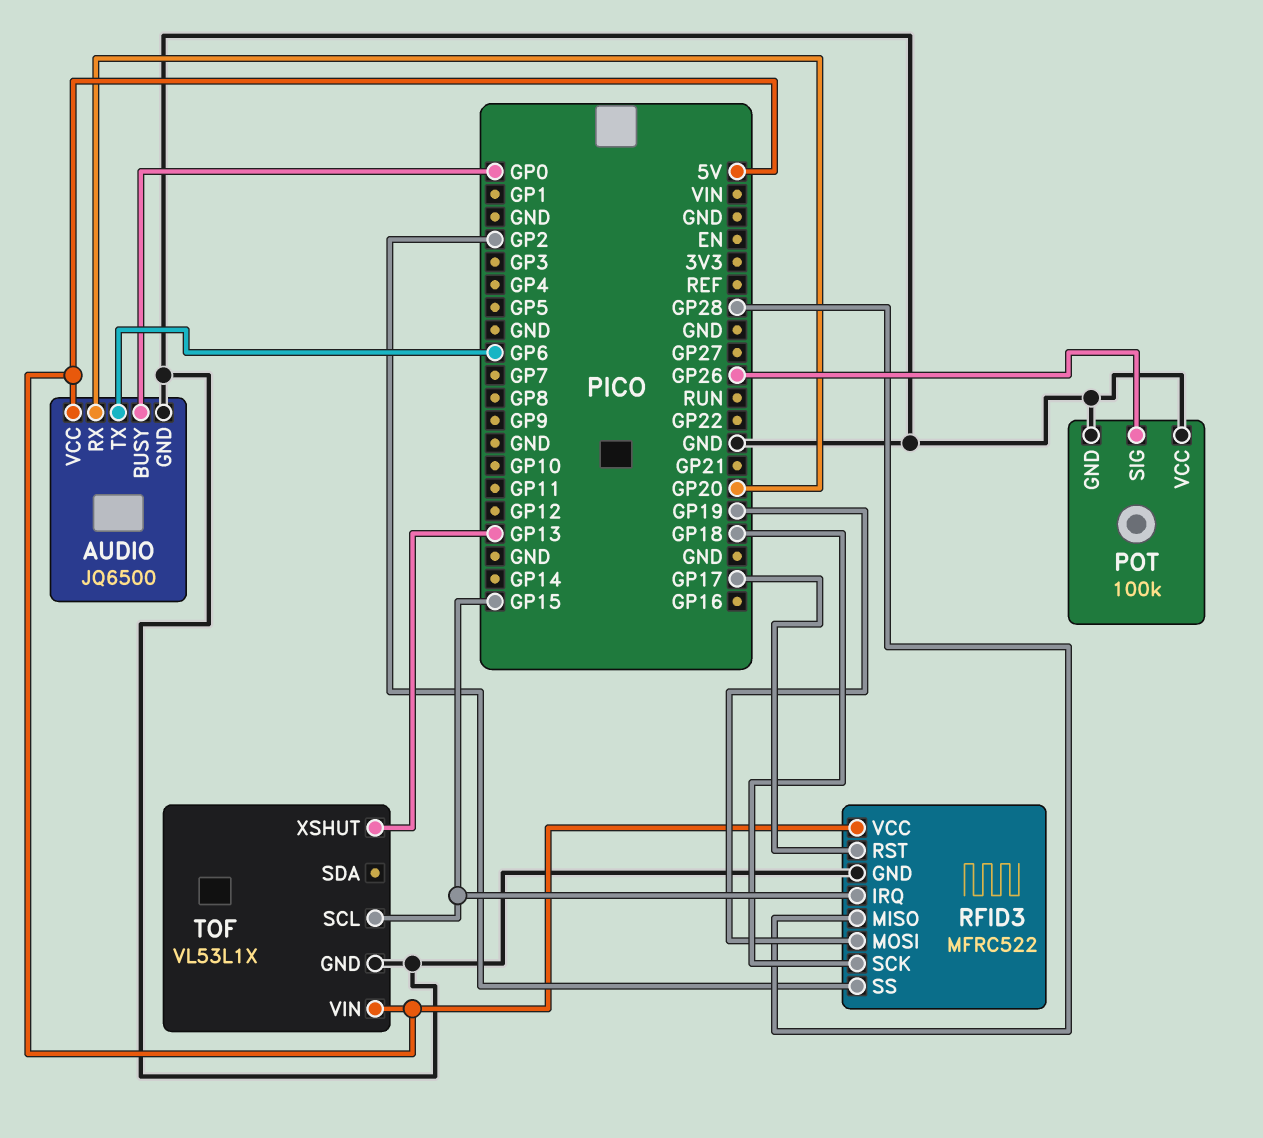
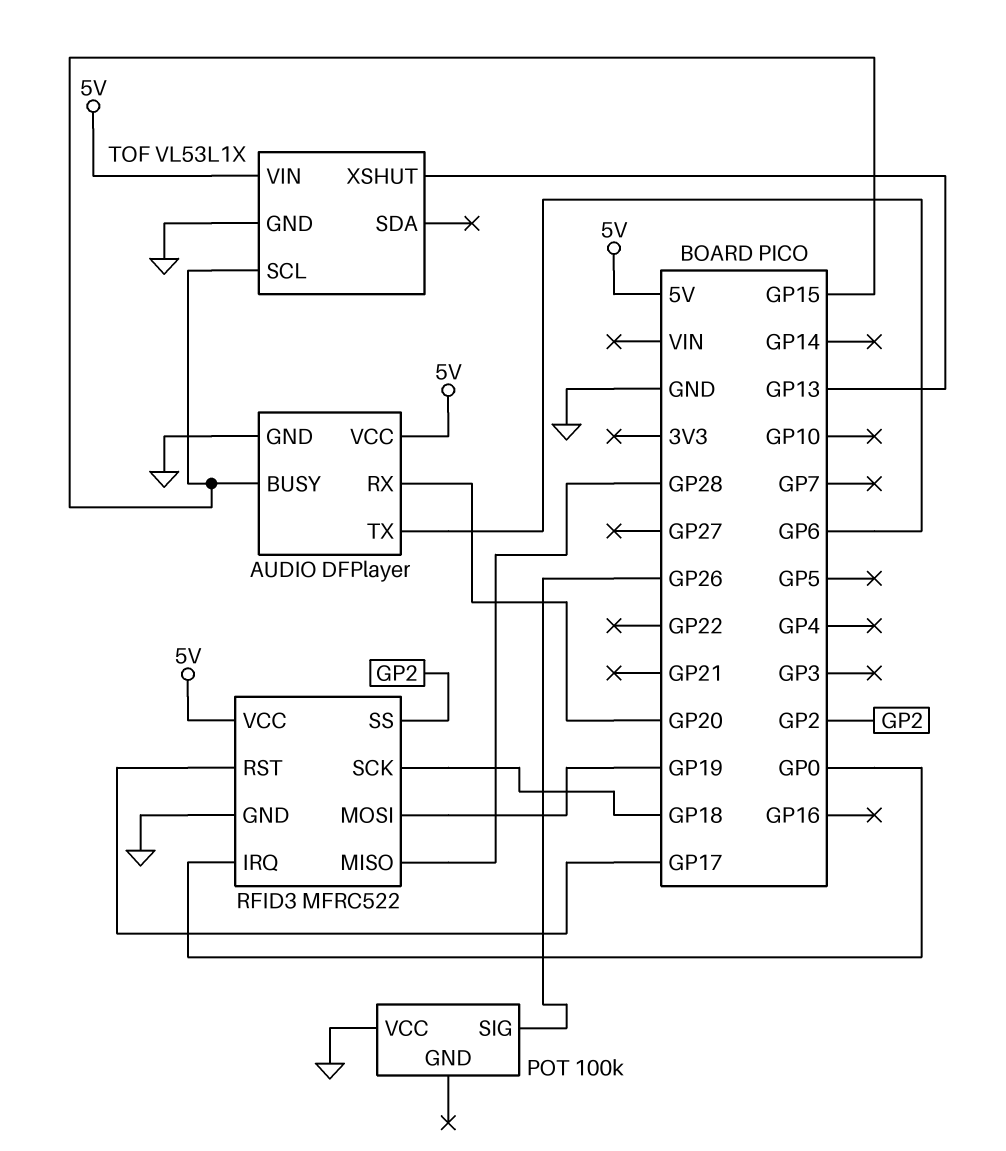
AUDIO: JQ6500 -> DFPlayer
AUDIO pin BUSY: GP0 -> GP15
POT pin GND: GND -> none
RFID3 pin IRQ: GP15 -> GP0

